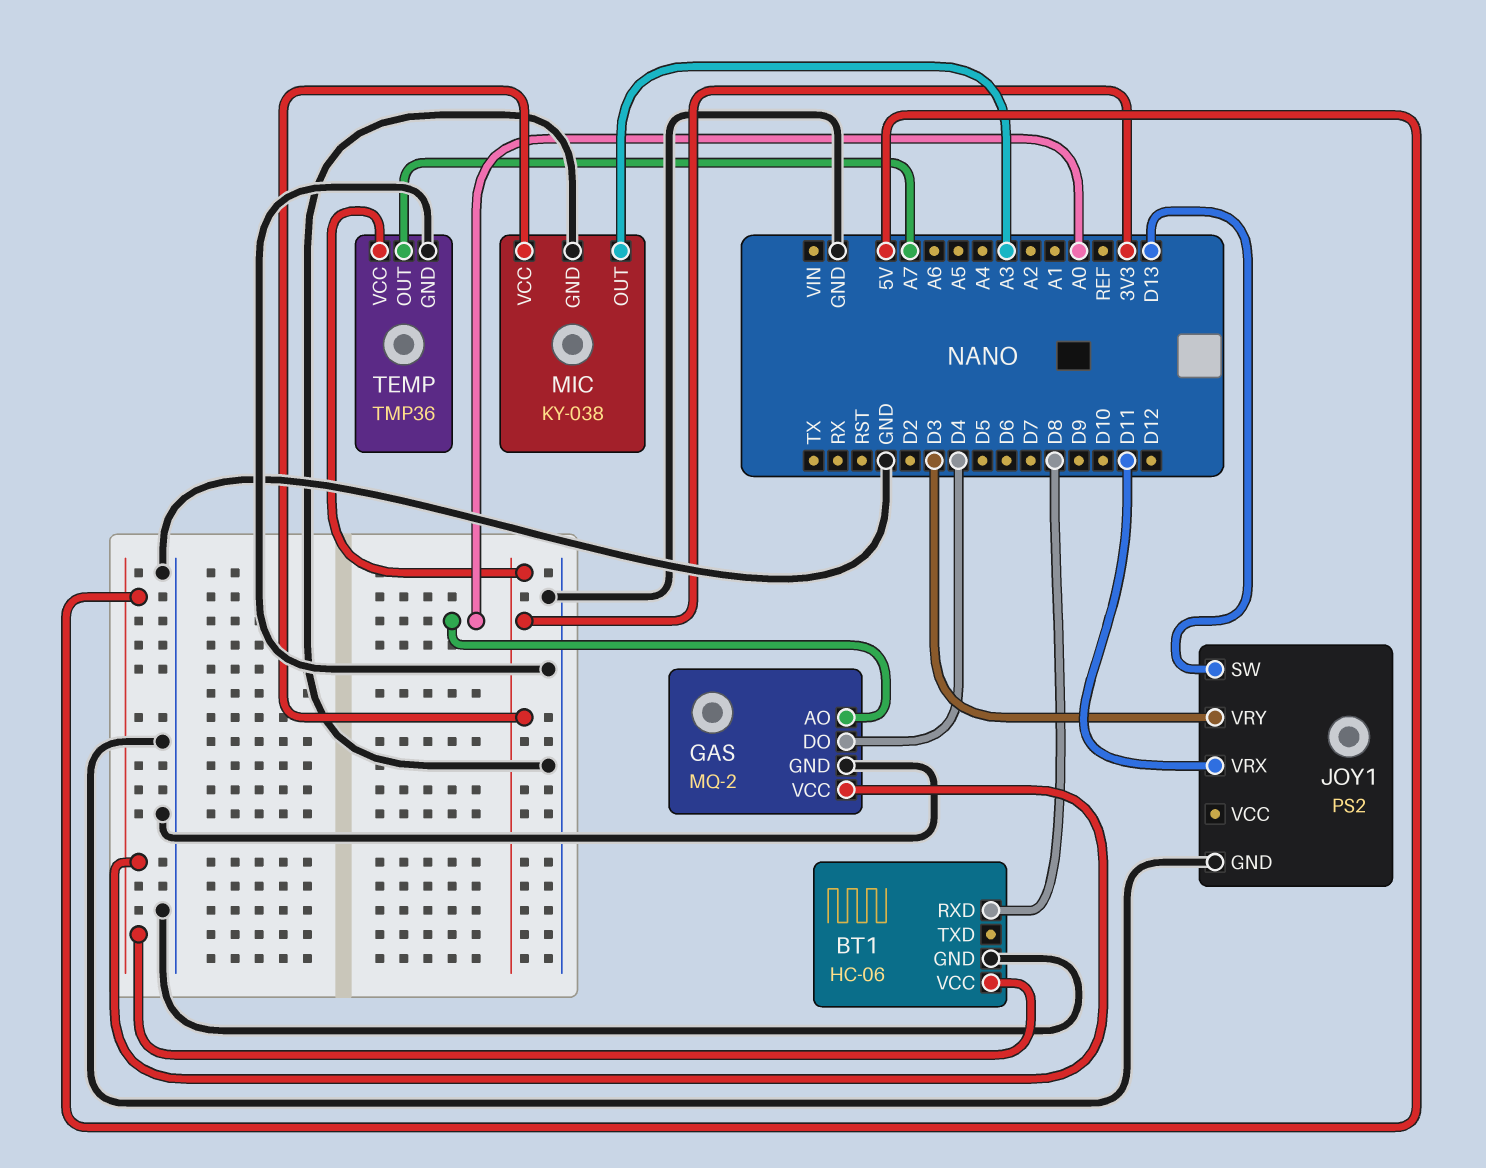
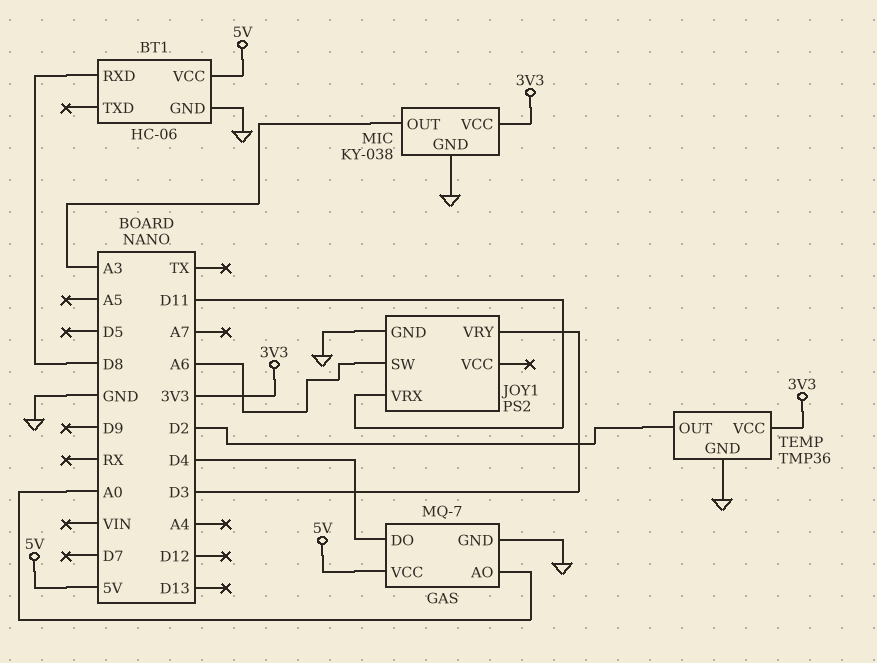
GAS: MQ-2 -> MQ-7
JOY1 pin SW: D13 -> A6
TEMP pin OUT: A7 -> D2

